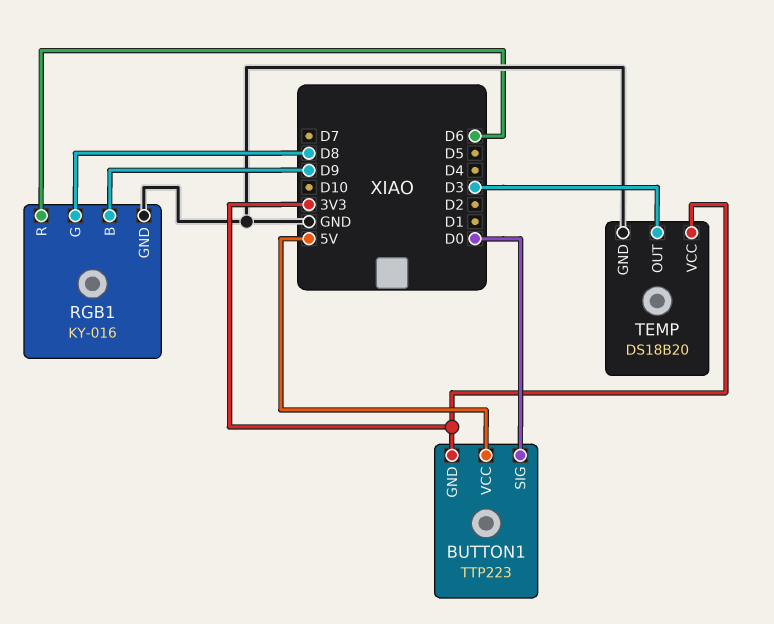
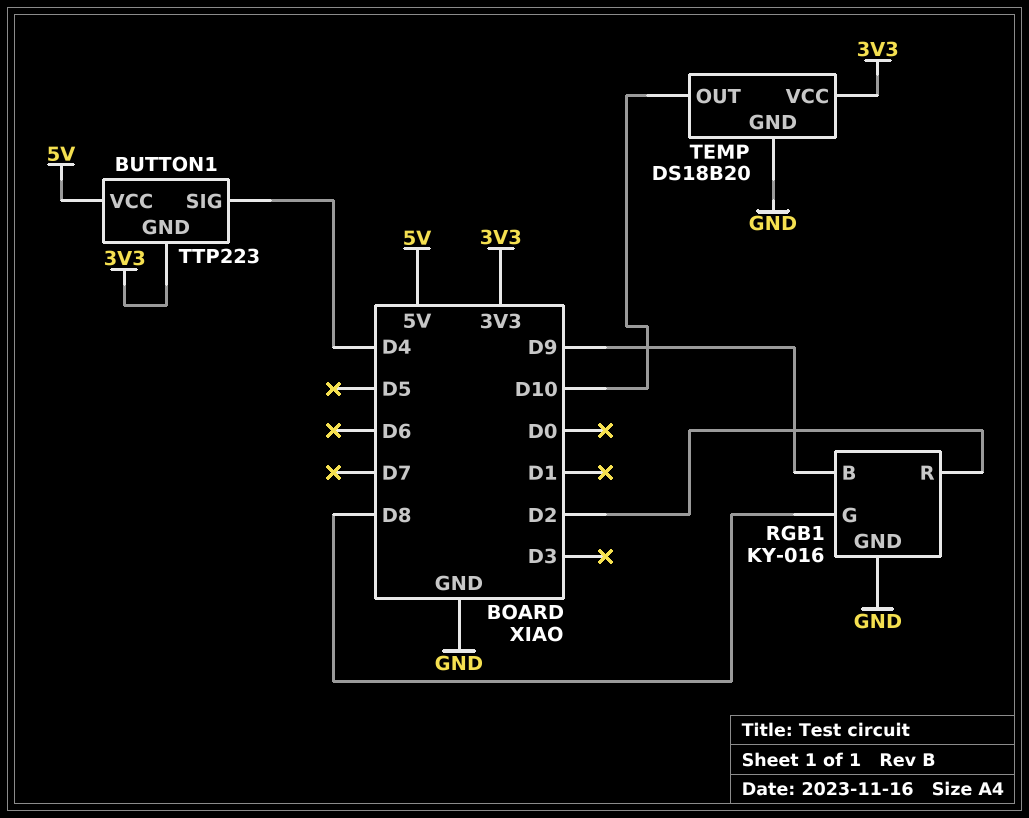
BUTTON1 pin SIG: D0 -> D4
RGB1 pin R: D6 -> D2
TEMP pin OUT: D3 -> D10

